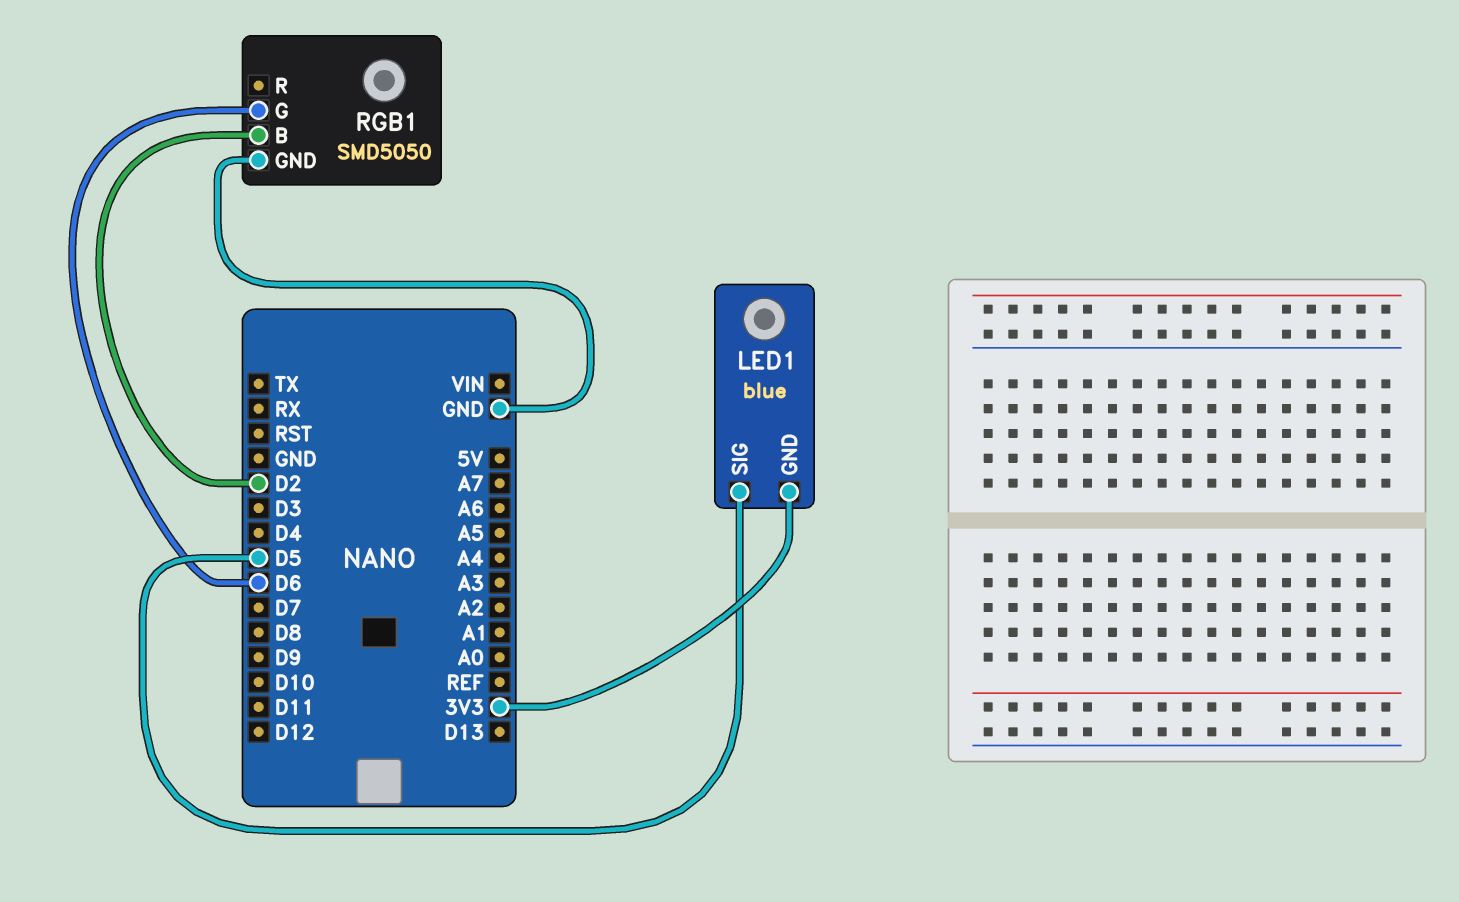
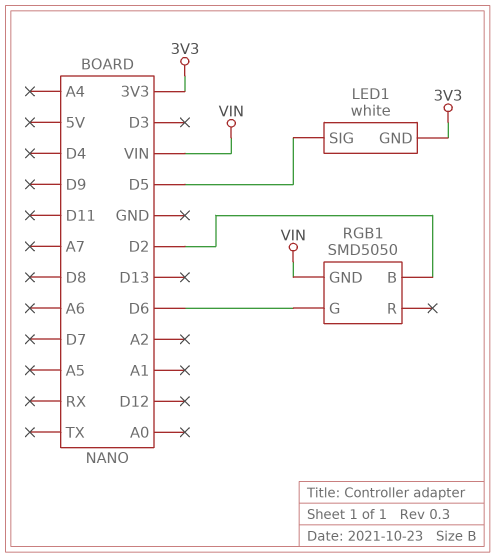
LED1: blue -> white
RGB1 pin GND: GND -> VIN

